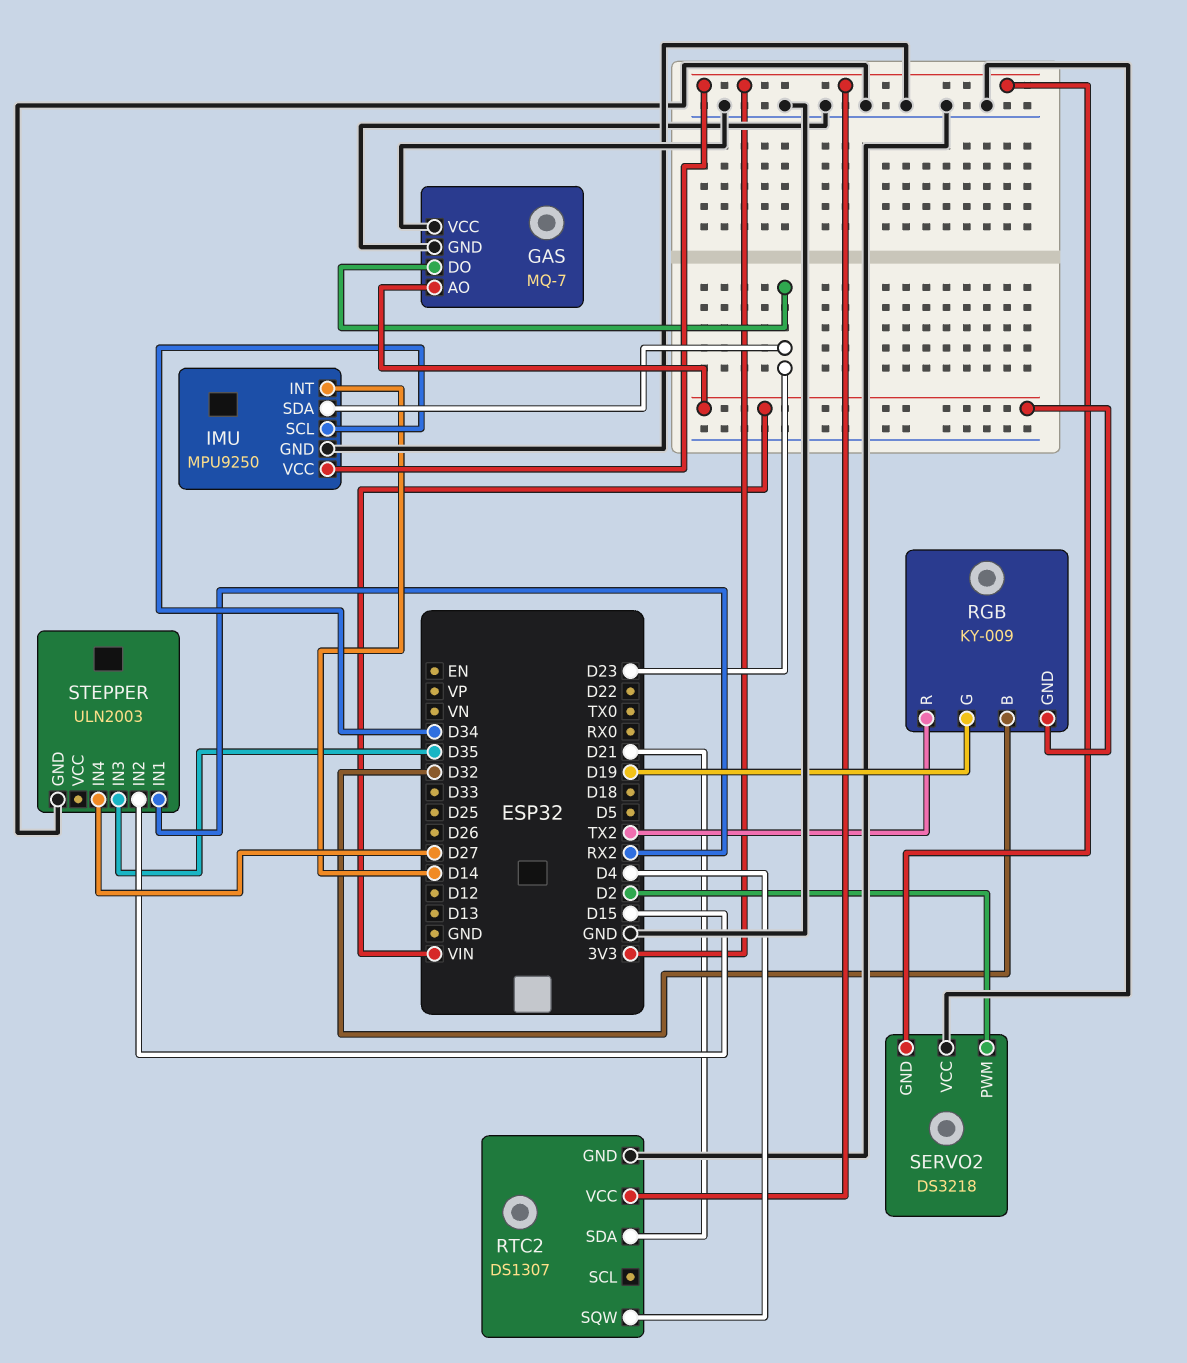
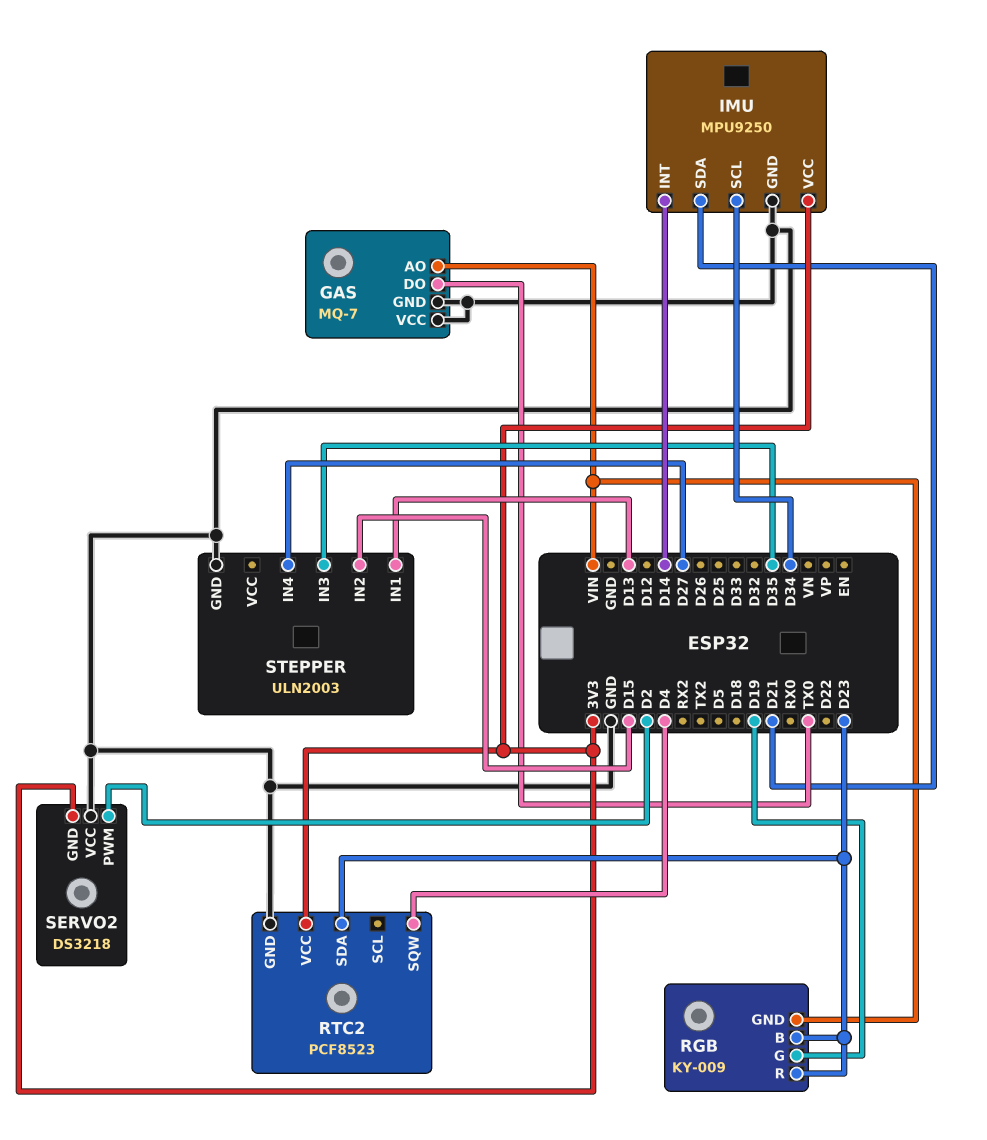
GAS pin DO: D23 -> TX0
IMU pin SDA: D23 -> D21
RGB pin B: D32 -> D23
RGB pin R: TX2 -> D23
RTC2: DS1307 -> PCF8523
RTC2 pin SDA: D21 -> D23
STEPPER pin IN1: RX2 -> D13

